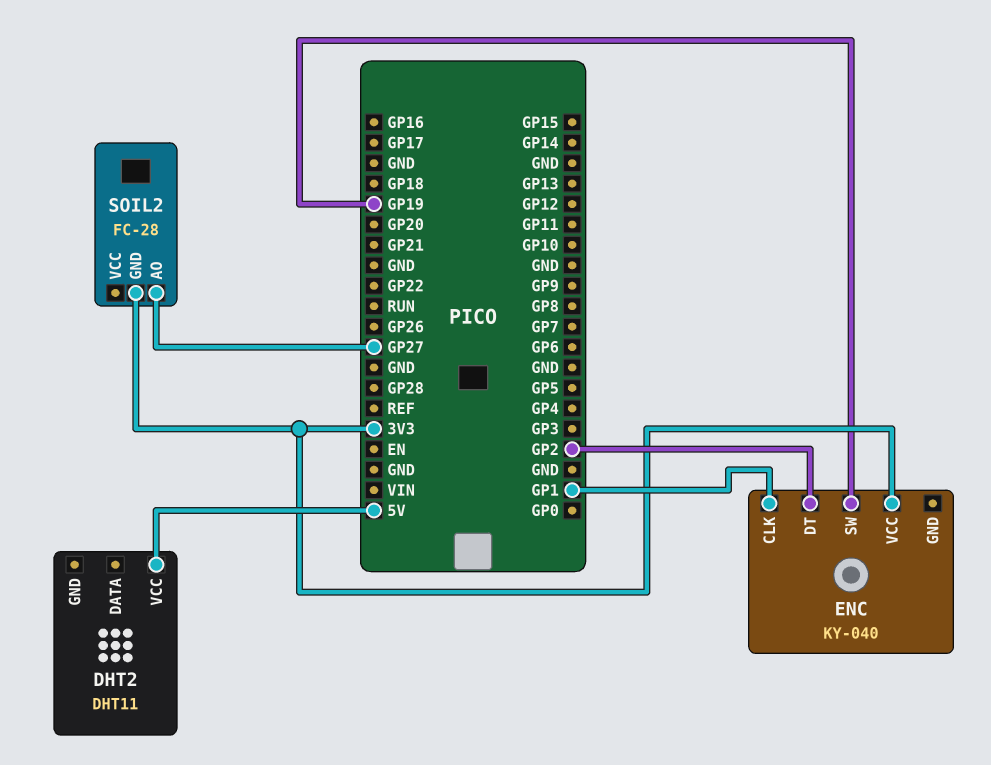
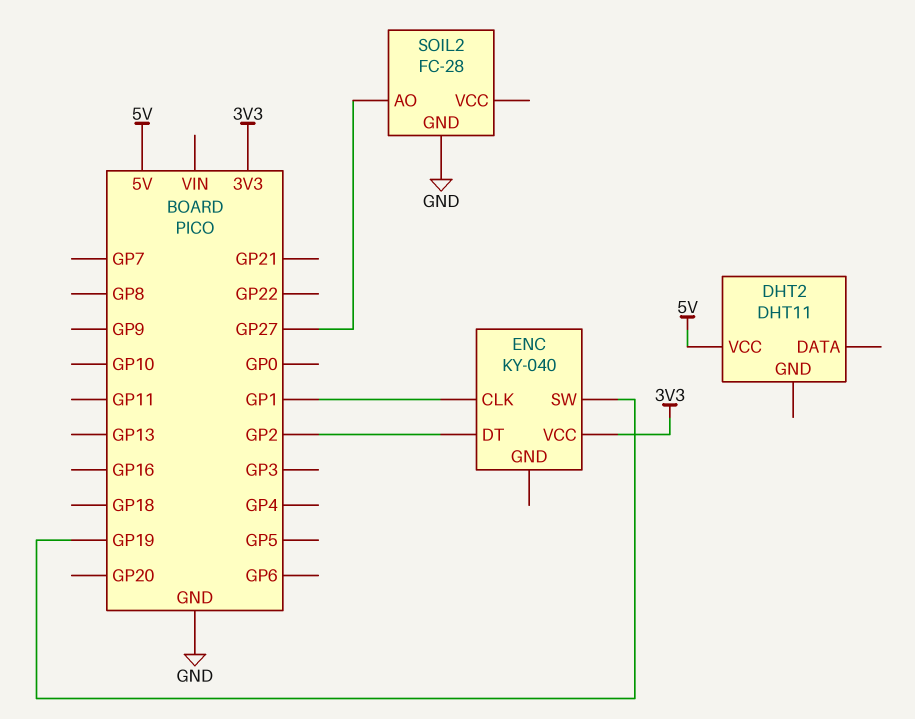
SOIL2 pin GND: 3V3 -> GND

